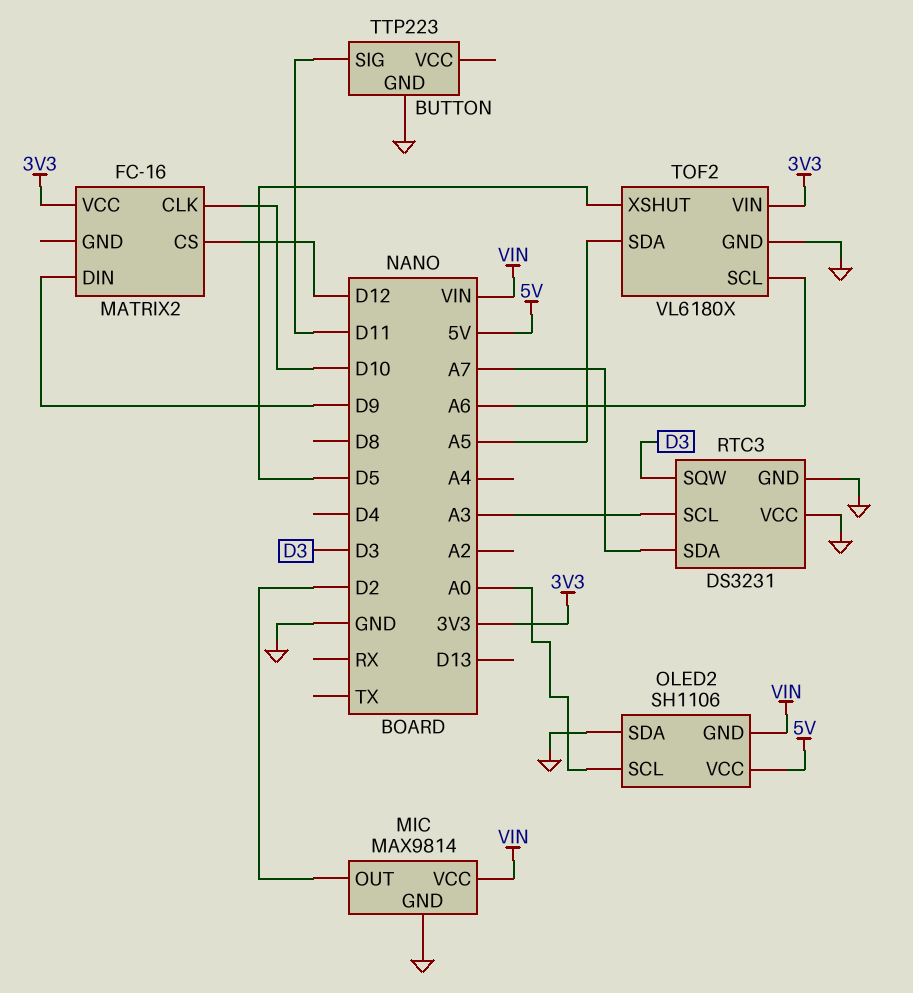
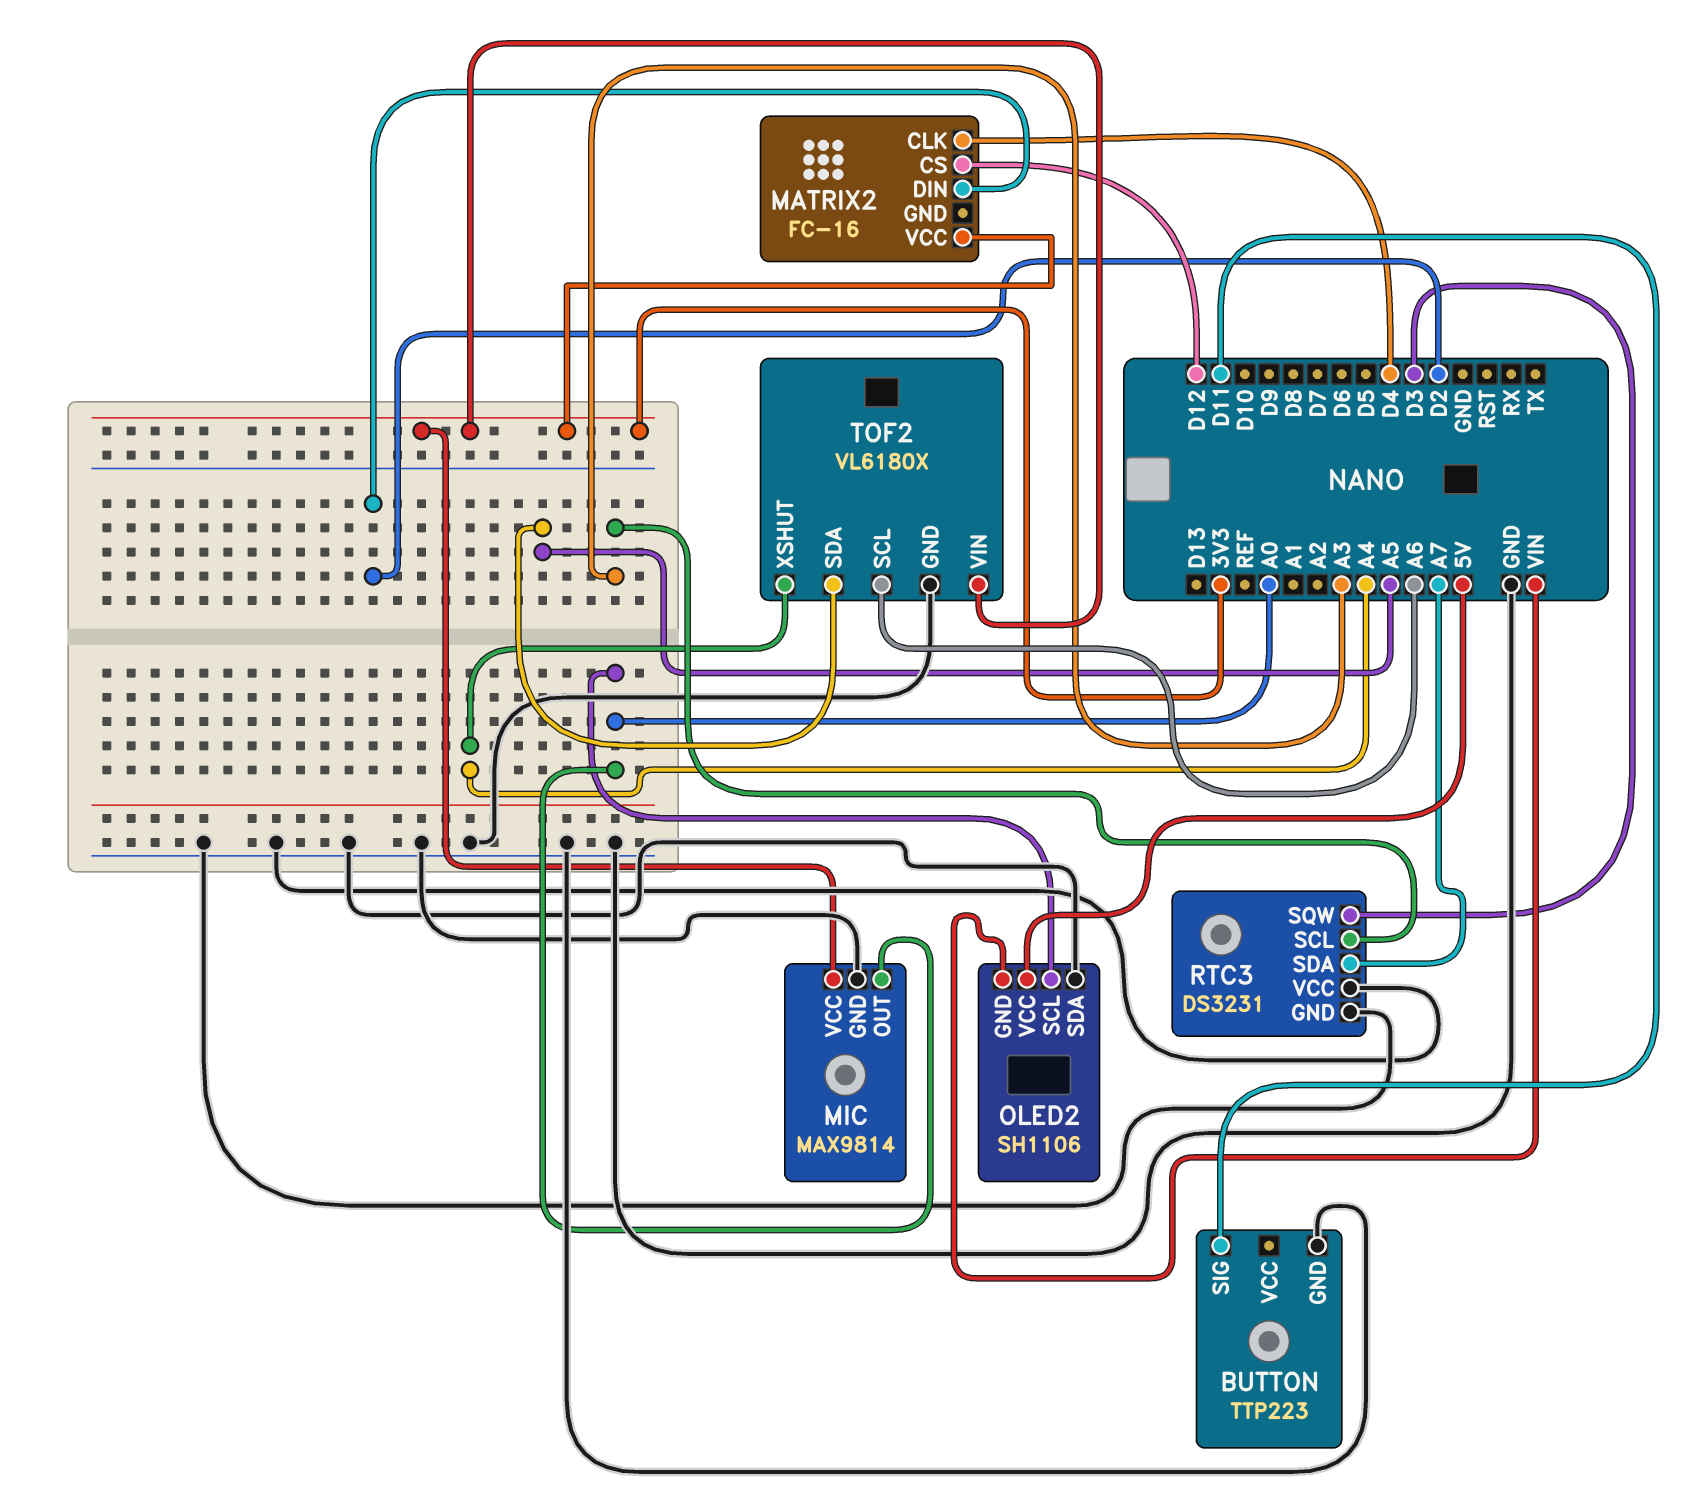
MATRIX2 pin CLK: D10 -> D4
MATRIX2 pin DIN: D9 -> D2
MIC pin OUT: D2 -> A0
MIC pin VCC: VIN -> 3V3
TOF2 pin XSHUT: D5 -> A4

